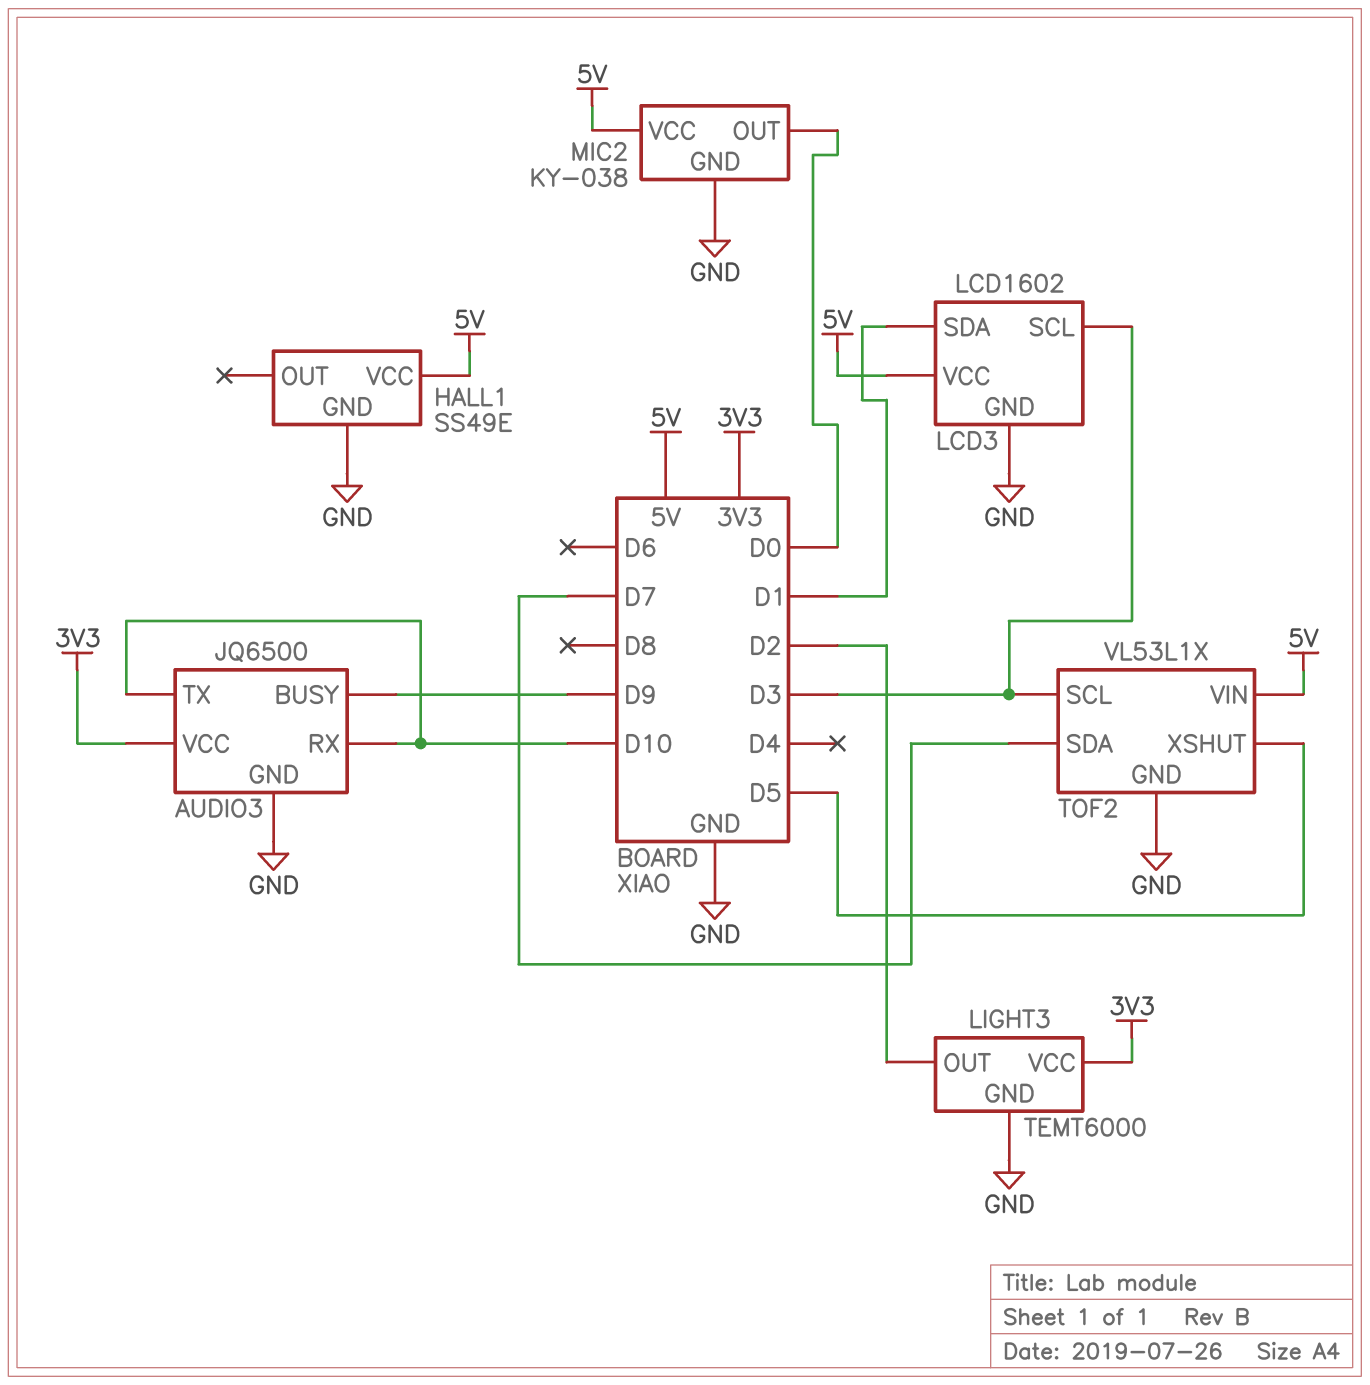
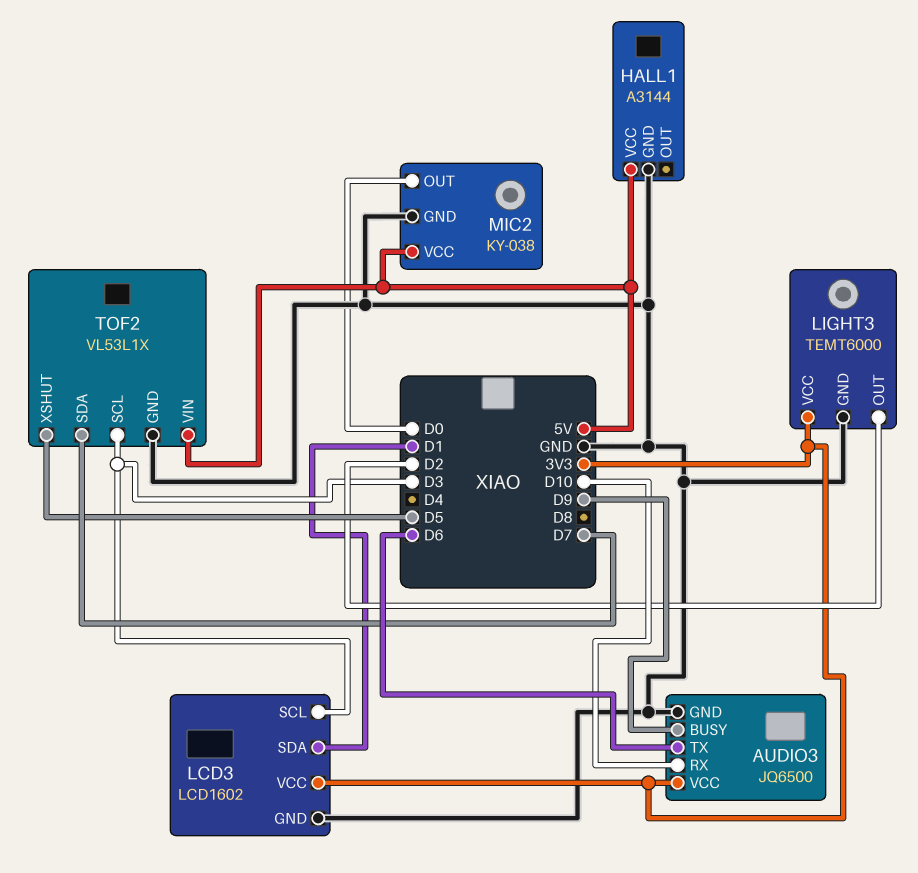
AUDIO3 pin TX: D10 -> D6
HALL1: SS49E -> A3144
LCD3 pin VCC: 5V -> 3V3

